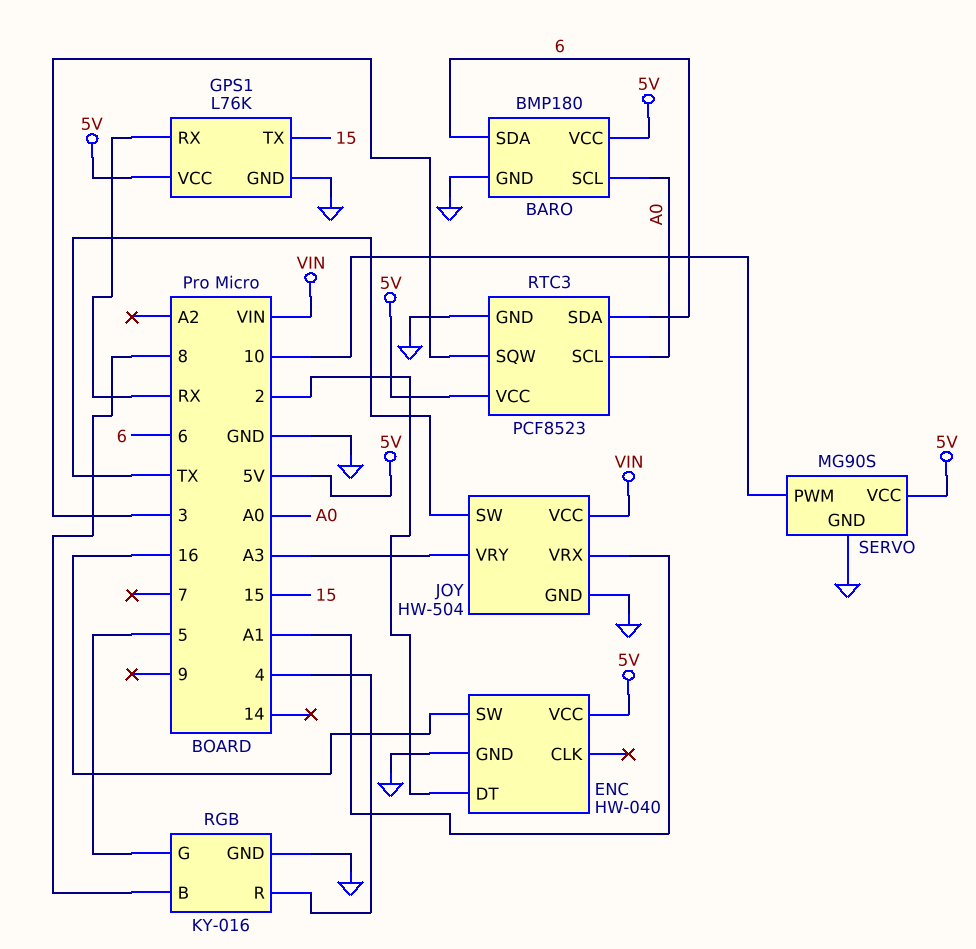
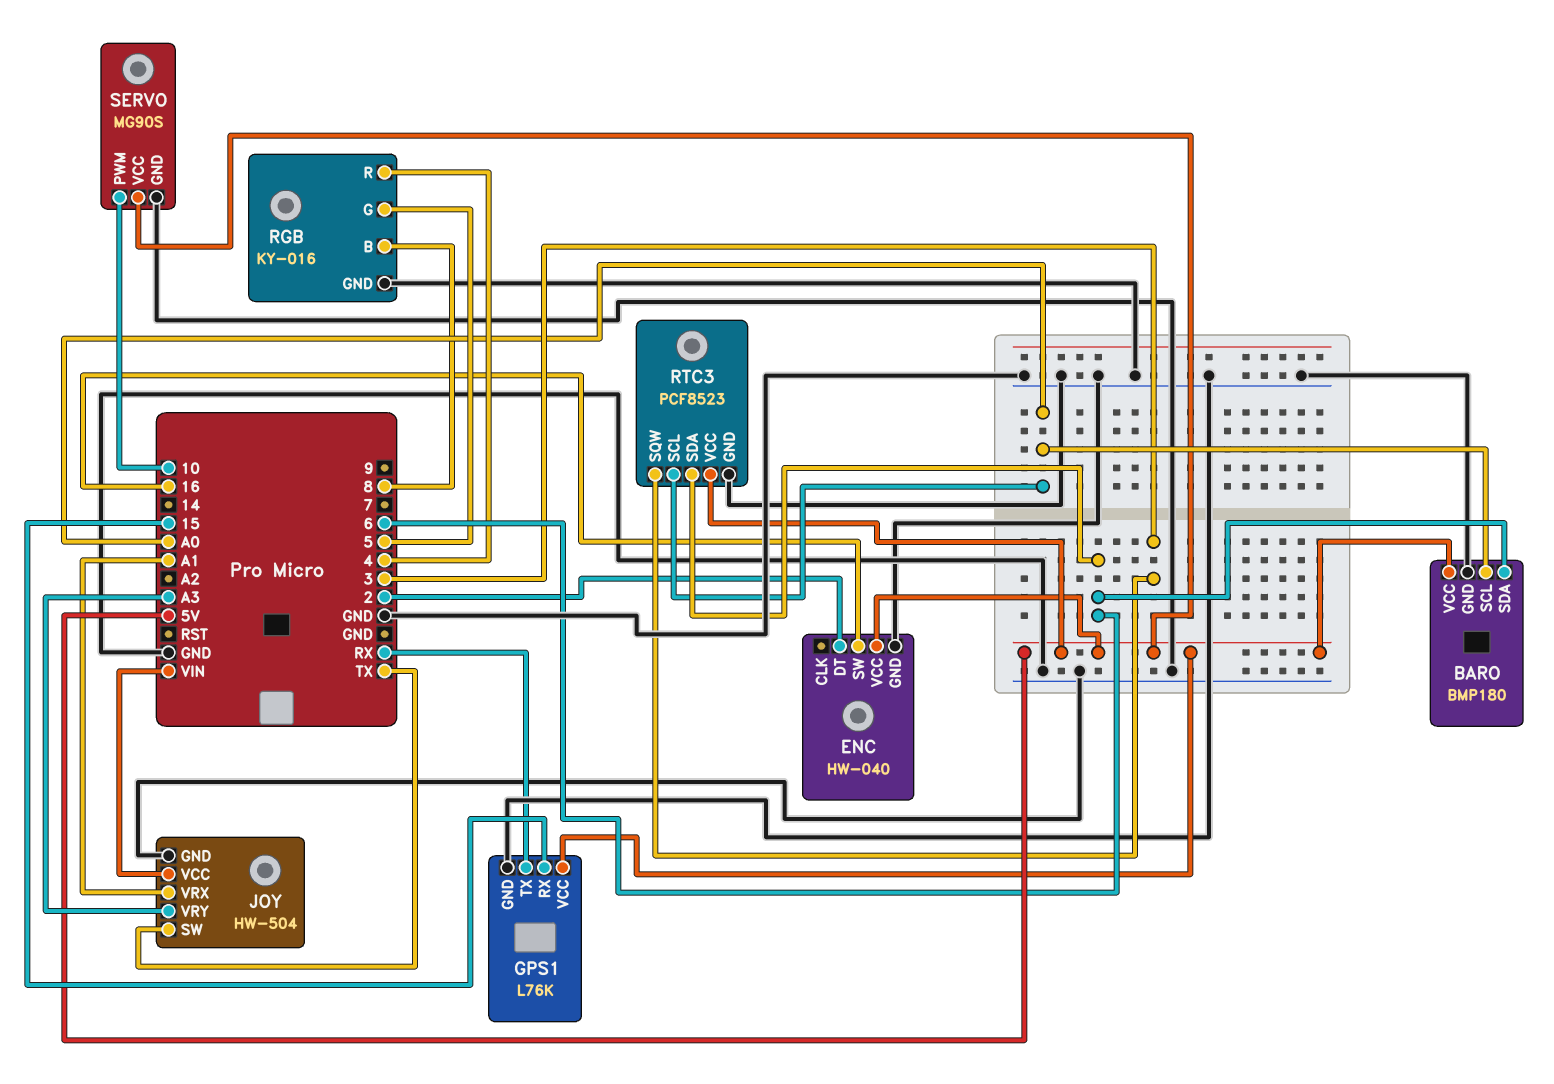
GPS1 pin RX: RX -> 15
GPS1 pin TX: 15 -> RX

